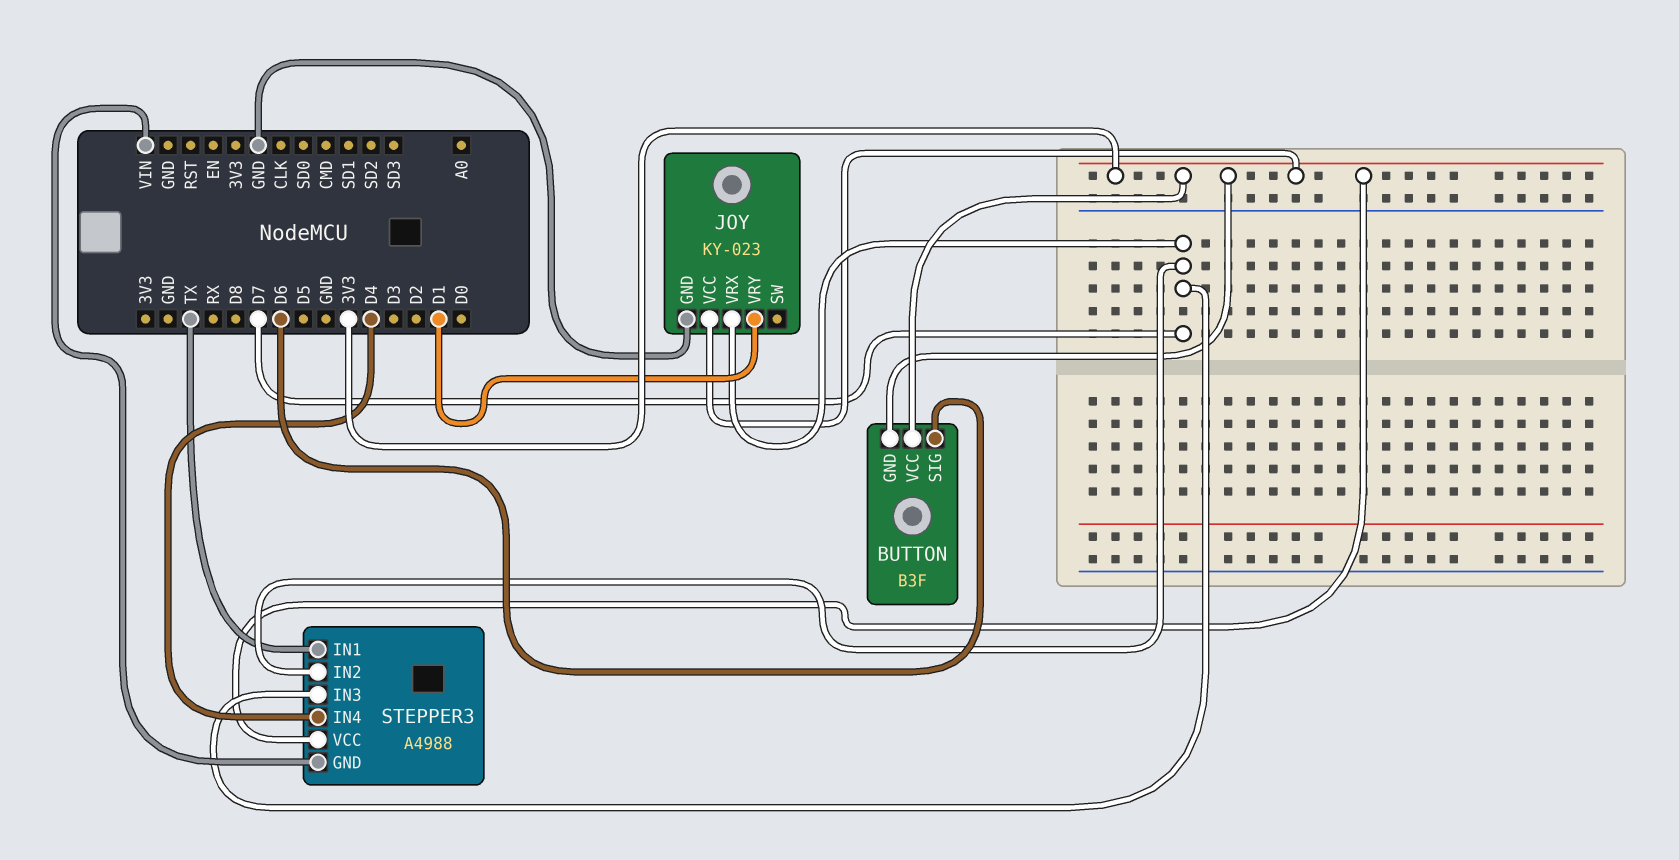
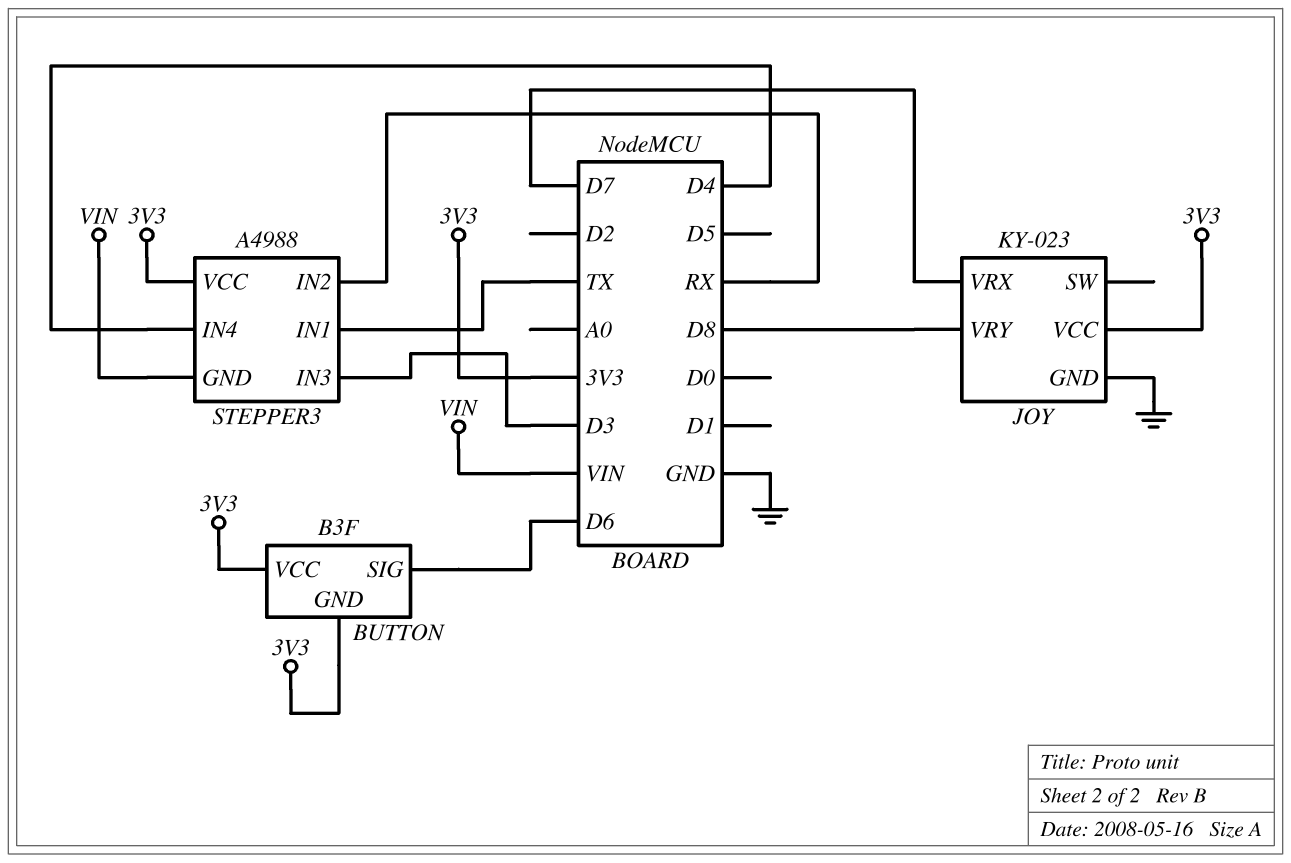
JOY pin VRY: D1 -> D8
STEPPER3 pin IN2: D7 -> RX
STEPPER3 pin IN3: D7 -> D3

